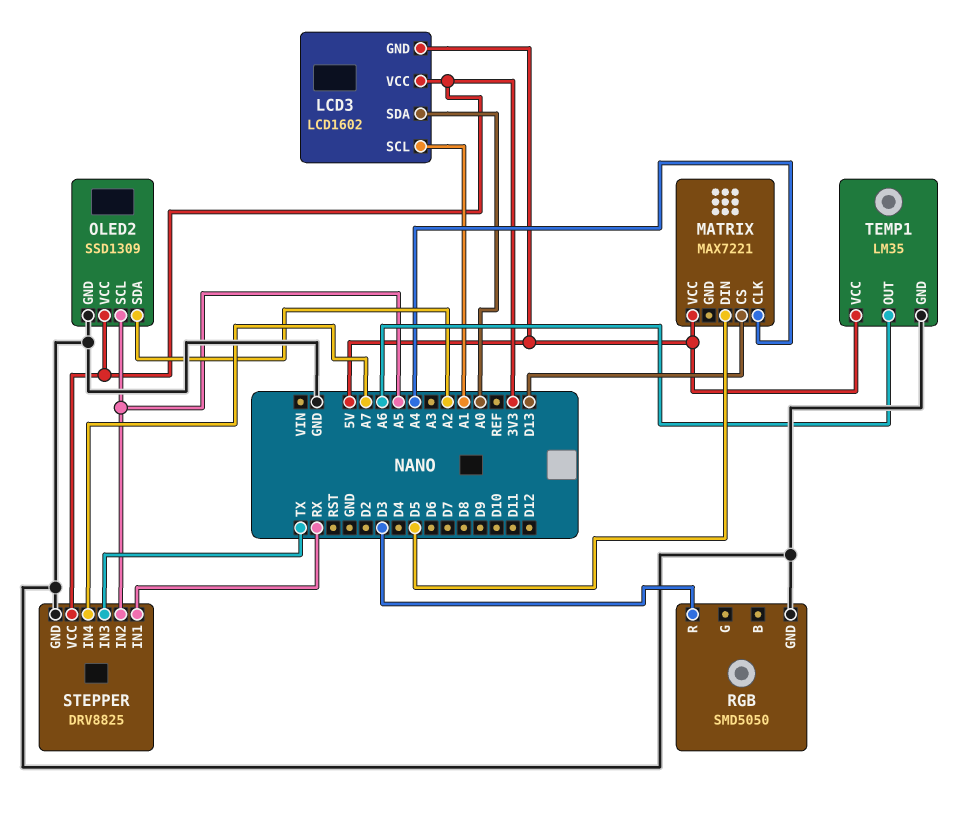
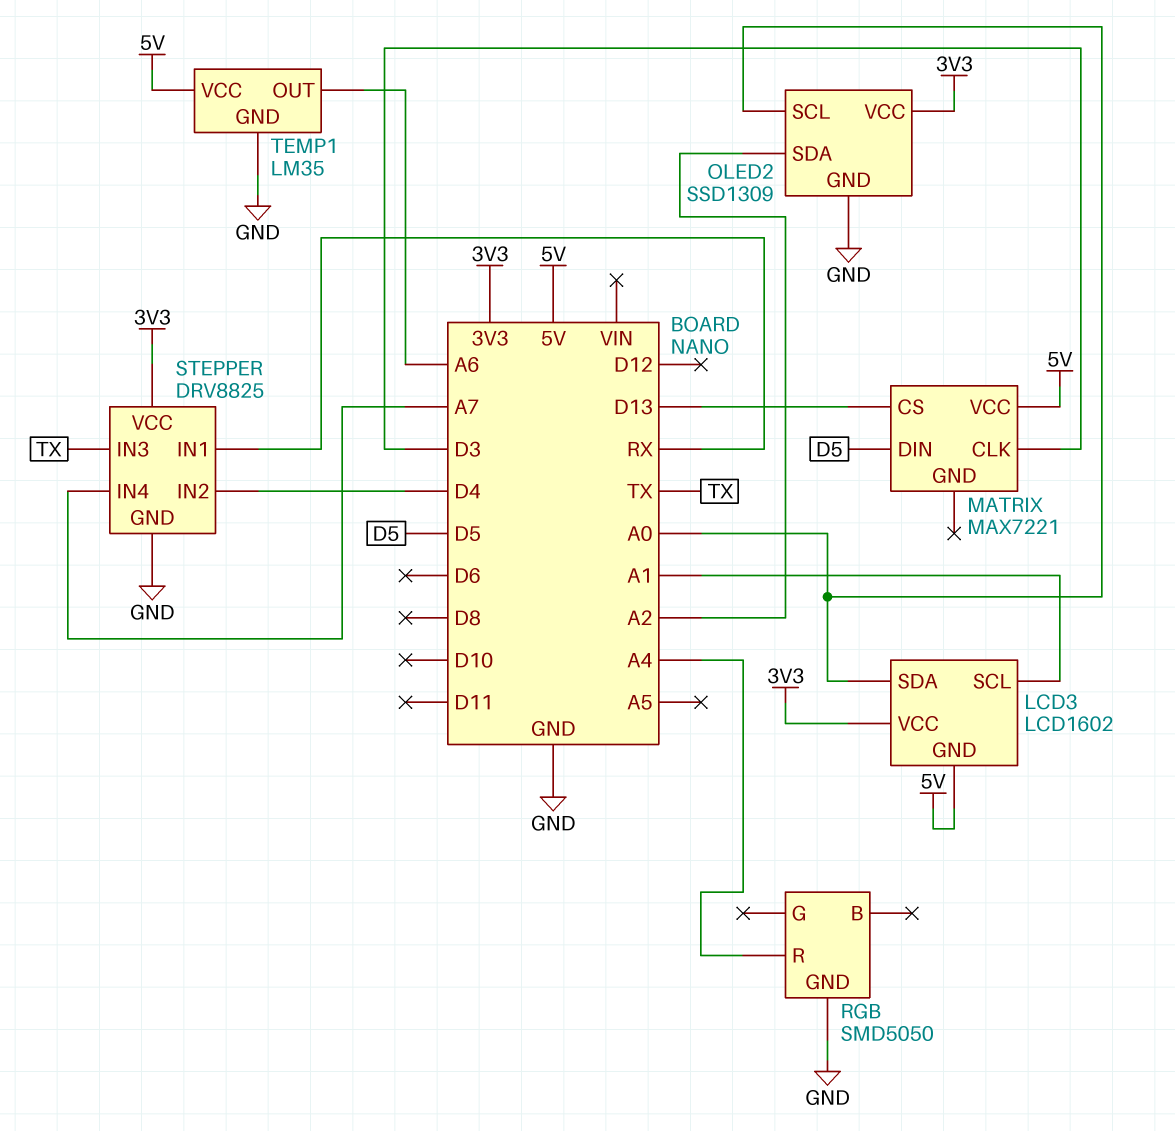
MATRIX pin CLK: A4 -> D3
OLED2 pin SCL: A5 -> A0
RGB pin R: D3 -> A4
STEPPER pin IN2: A5 -> D4

